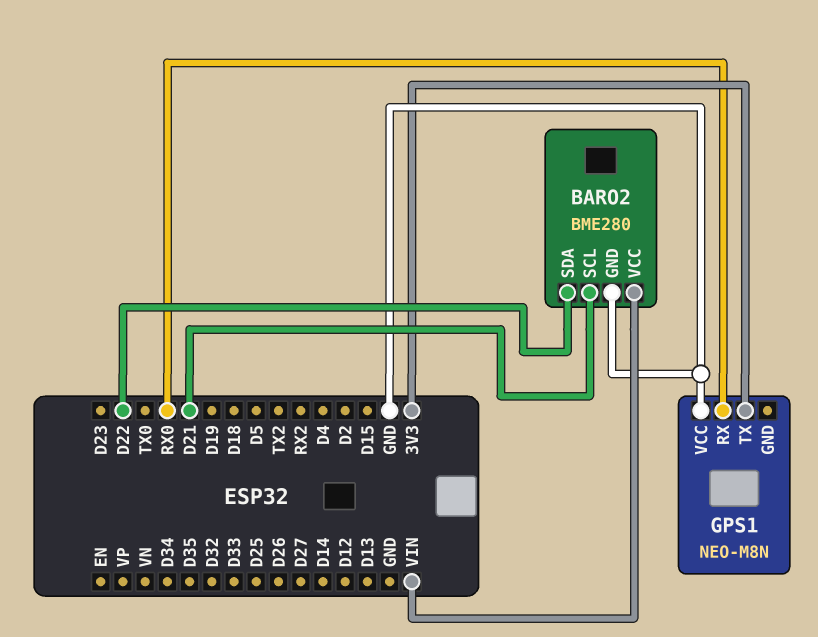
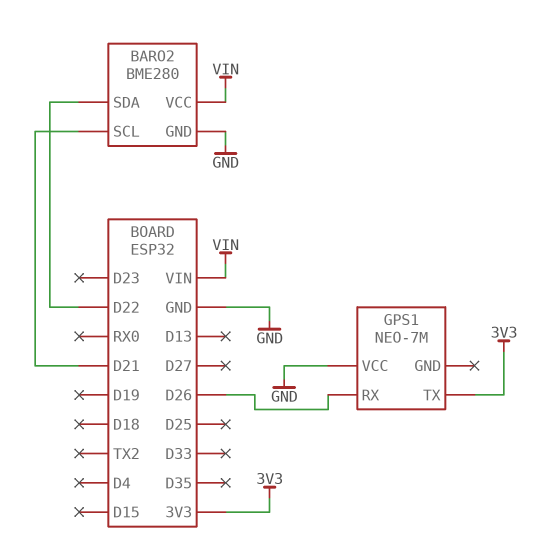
GPS1: NEO-M8N -> NEO-7M
GPS1 pin RX: RX0 -> D26

